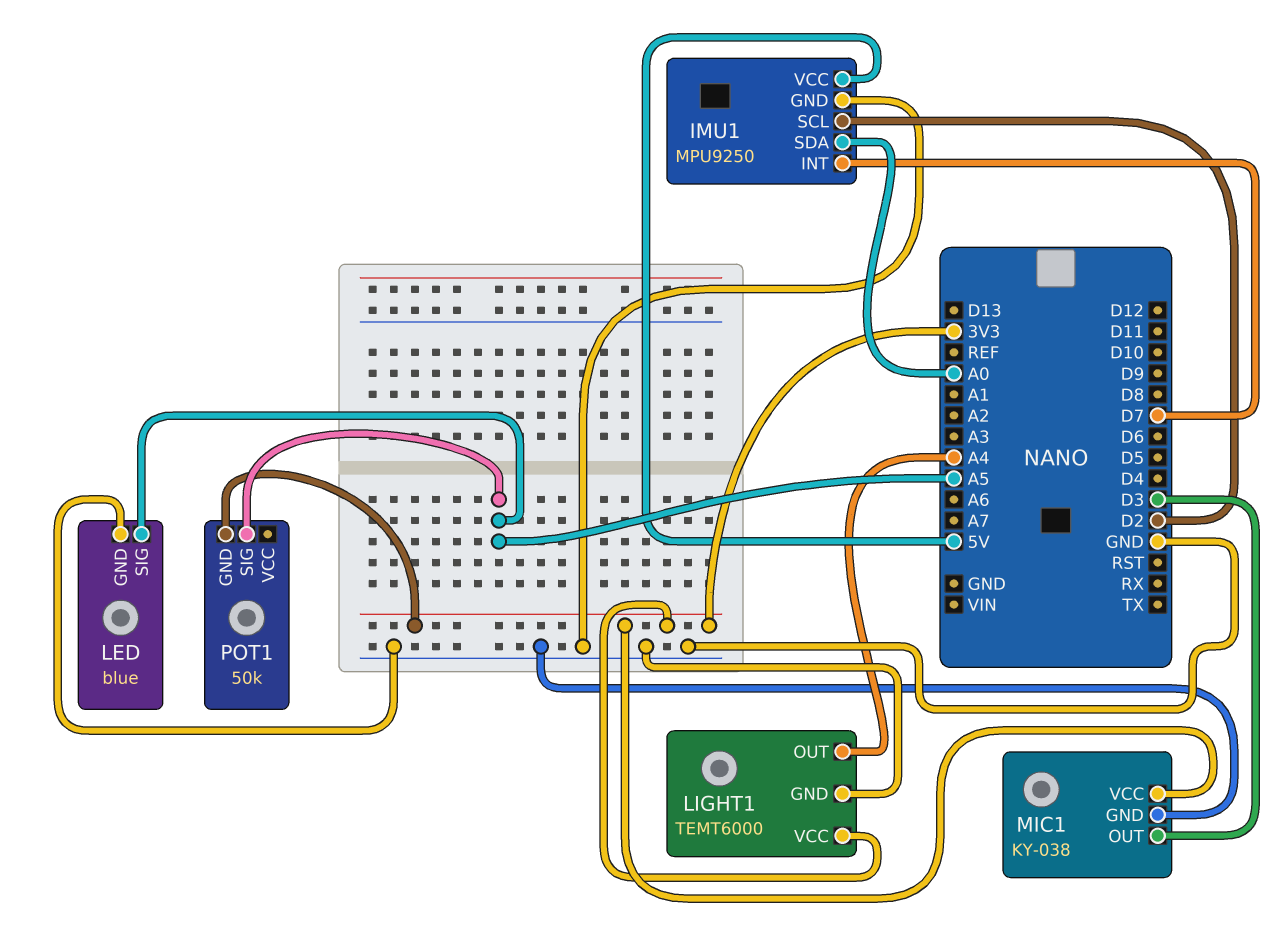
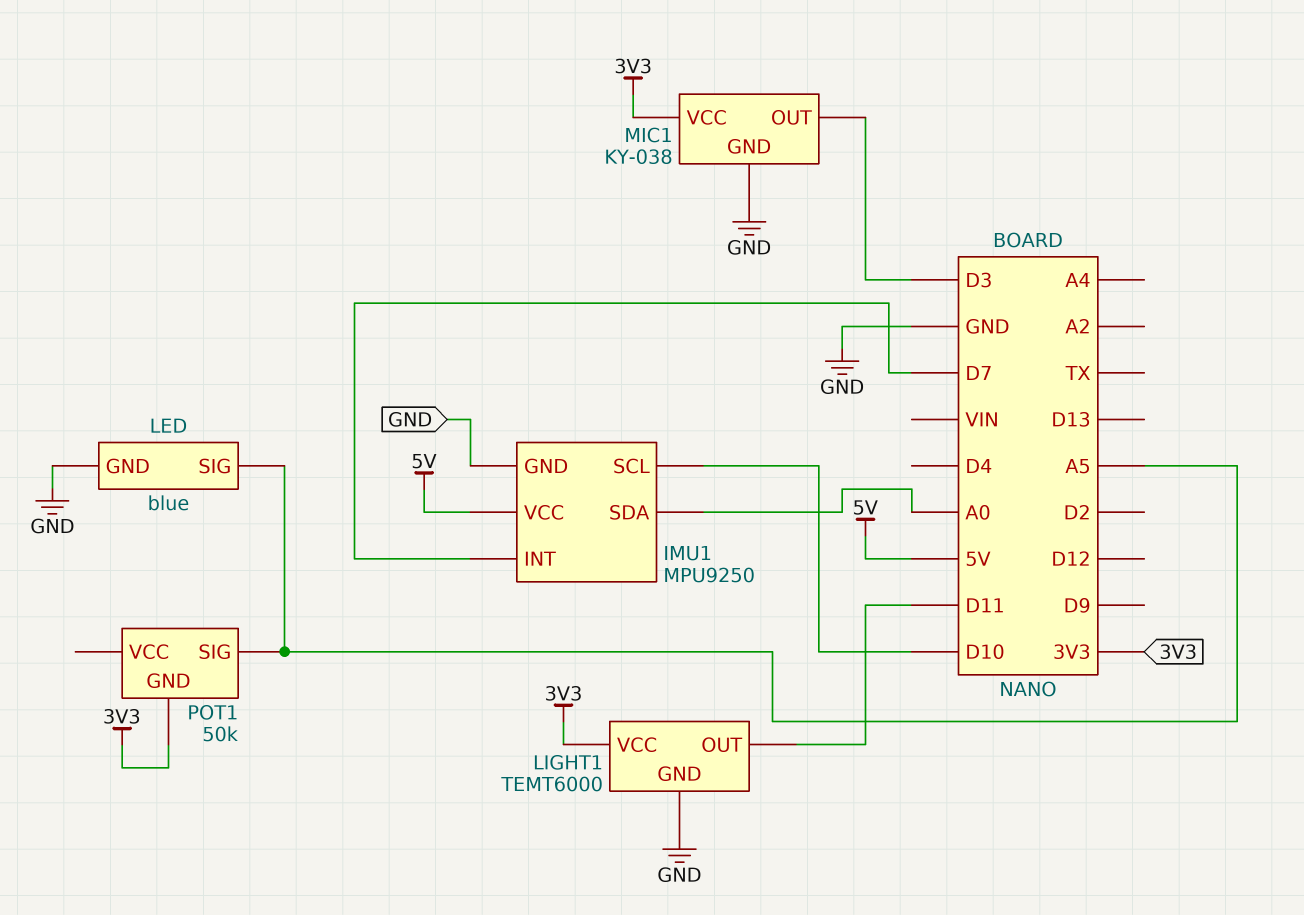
IMU1 pin SCL: D2 -> D10
LIGHT1 pin OUT: A4 -> D11

